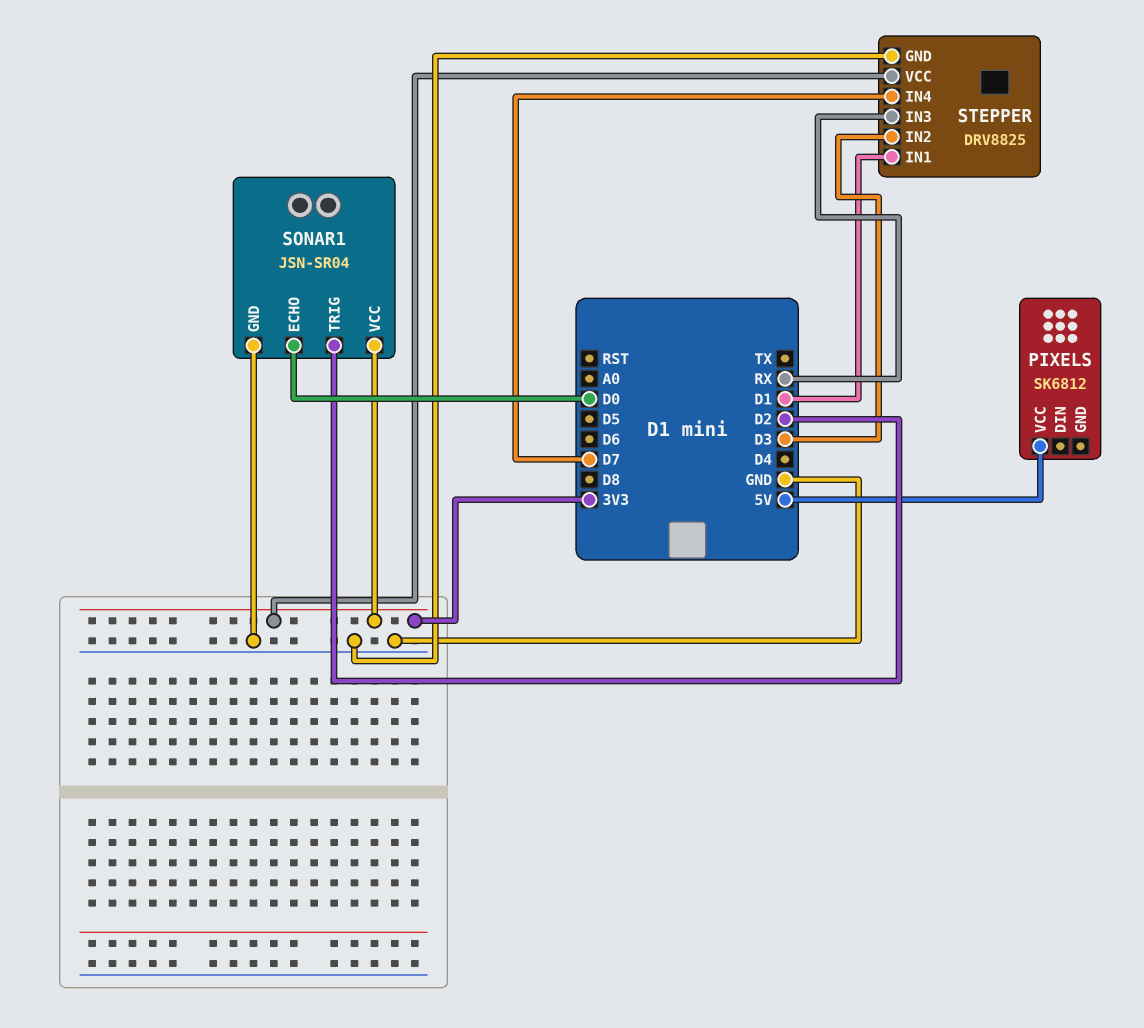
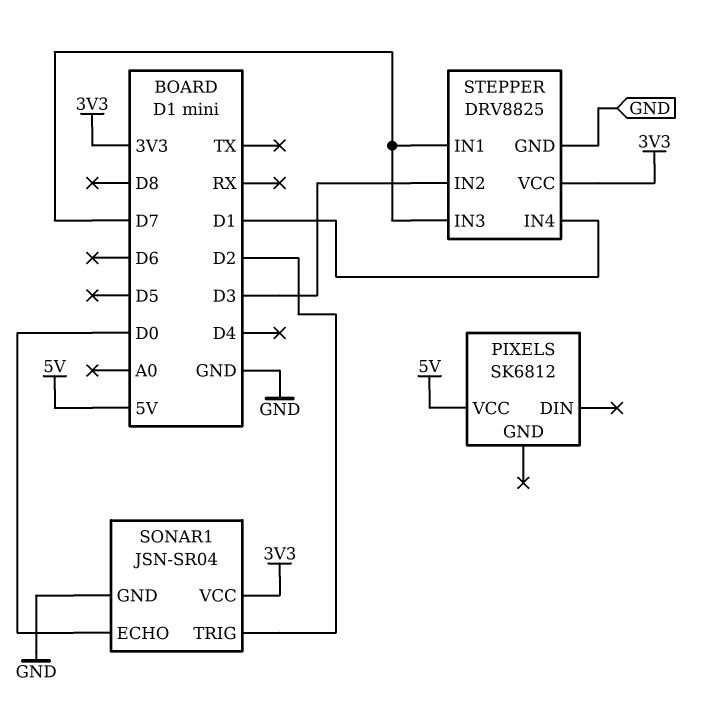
STEPPER pin IN1: D1 -> D7
STEPPER pin IN3: RX -> D7
STEPPER pin IN4: D7 -> D1

